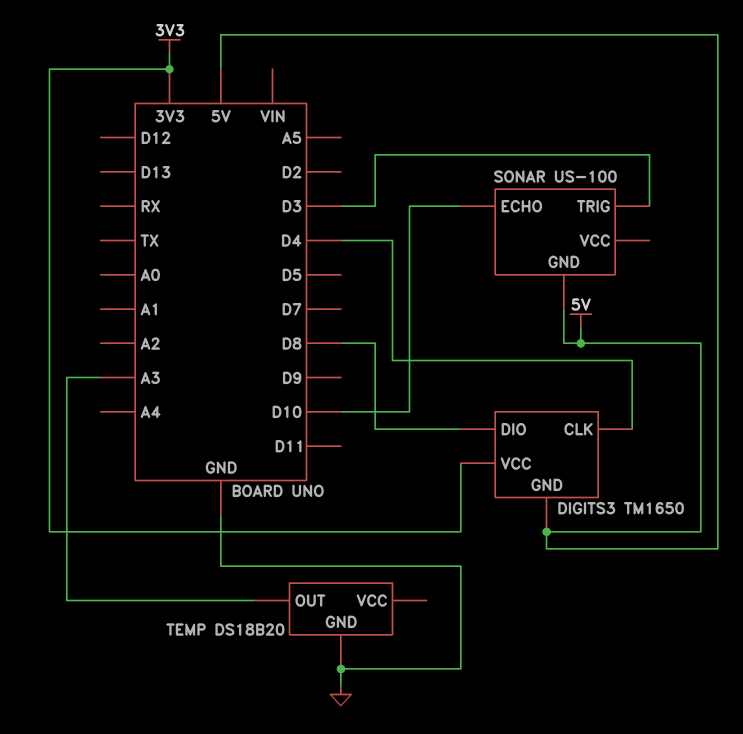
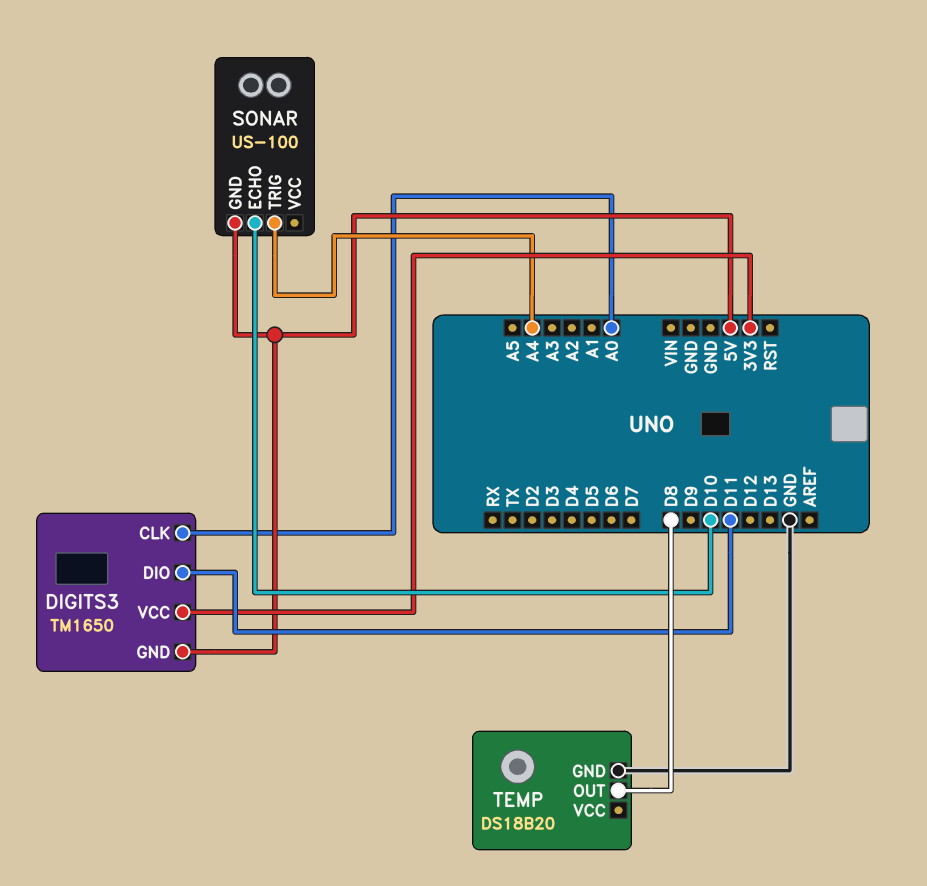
DIGITS3 pin CLK: D4 -> A0
DIGITS3 pin DIO: D8 -> D11
SONAR pin TRIG: D3 -> A4
TEMP pin OUT: A3 -> D8

